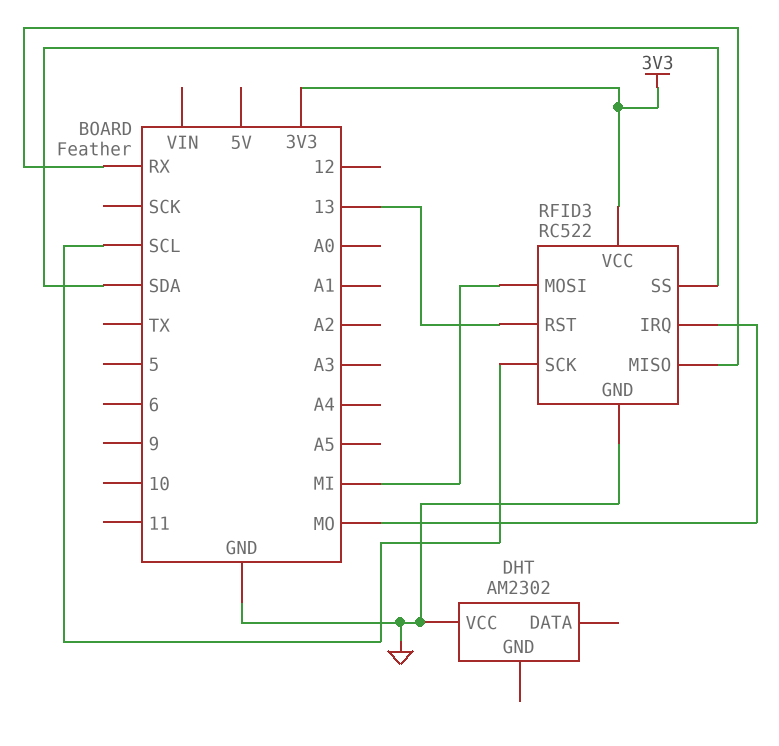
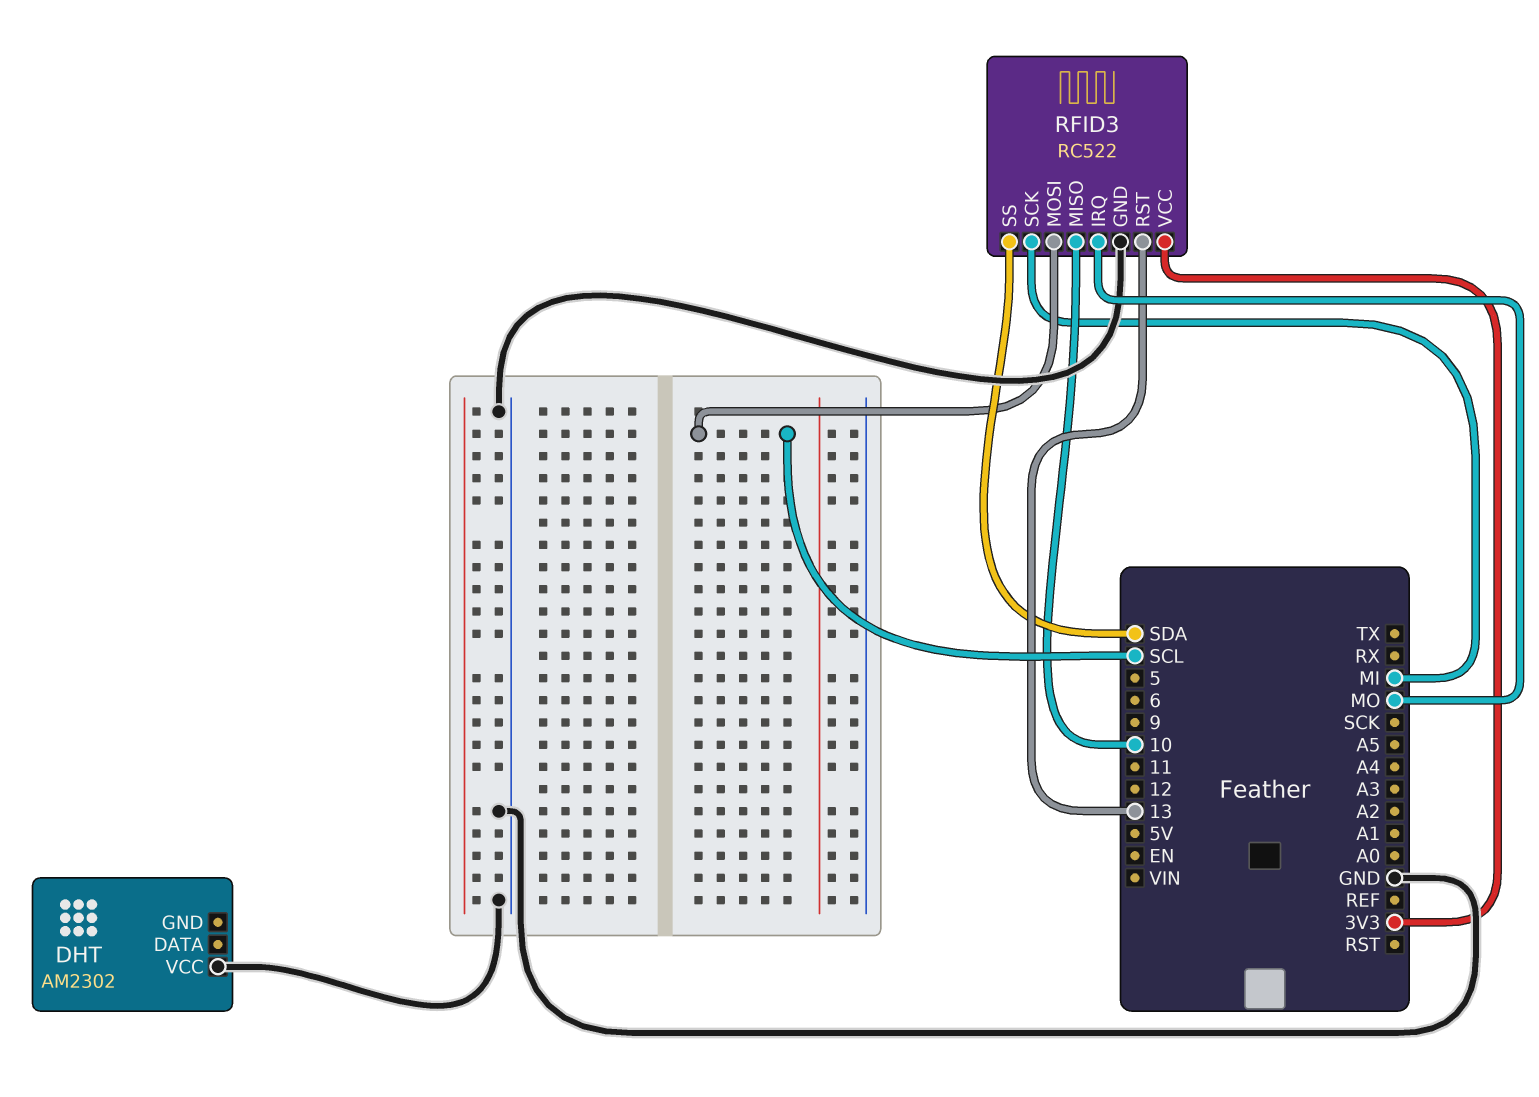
RFID3 pin MISO: RX -> 10
RFID3 pin MOSI: MI -> SCL
RFID3 pin SCK: SCL -> MI

